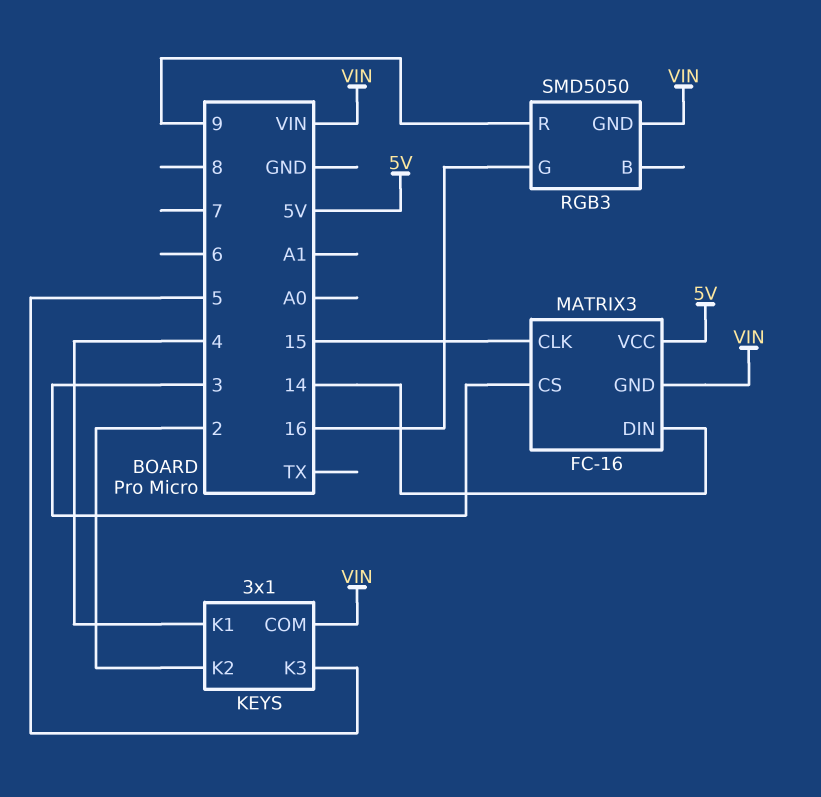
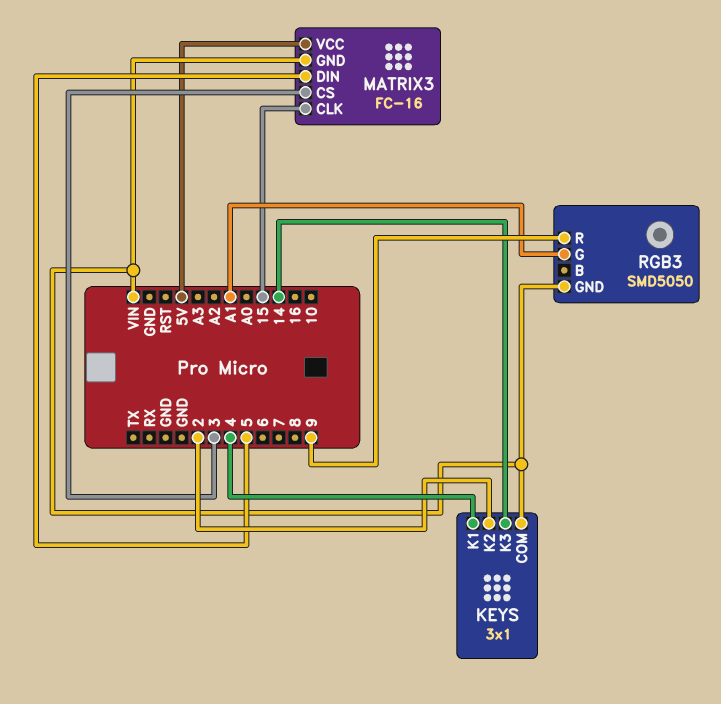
KEYS pin K3: 5 -> 14
MATRIX3 pin DIN: 14 -> 5
RGB3 pin G: 16 -> A1

